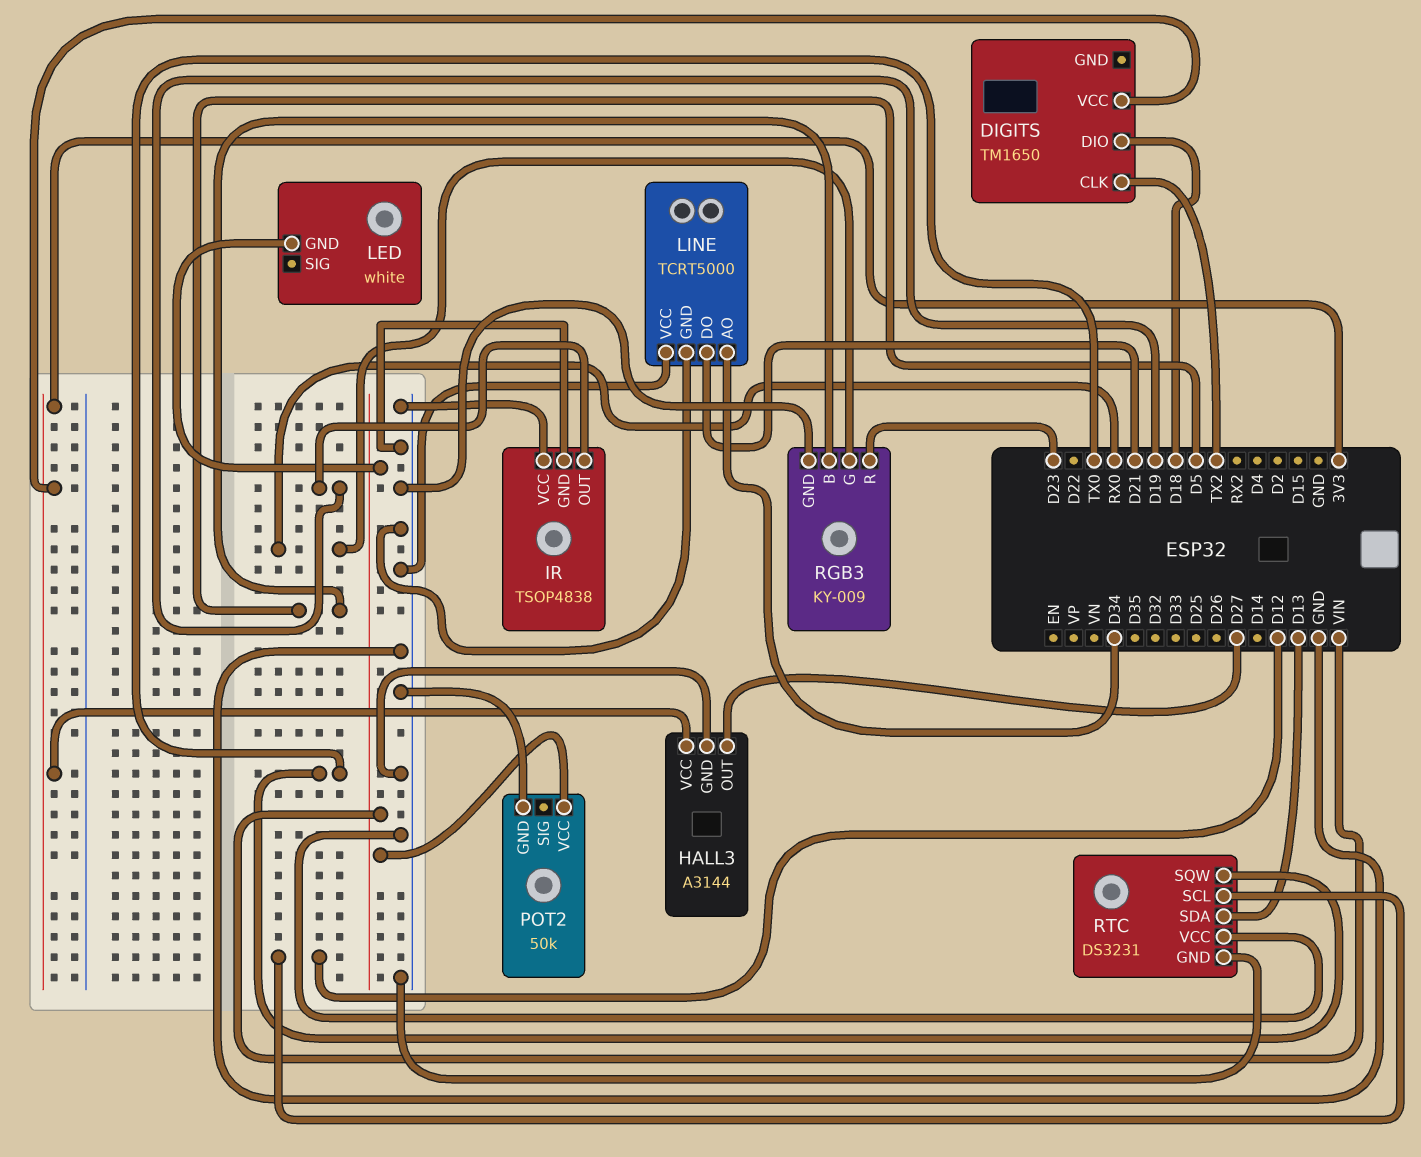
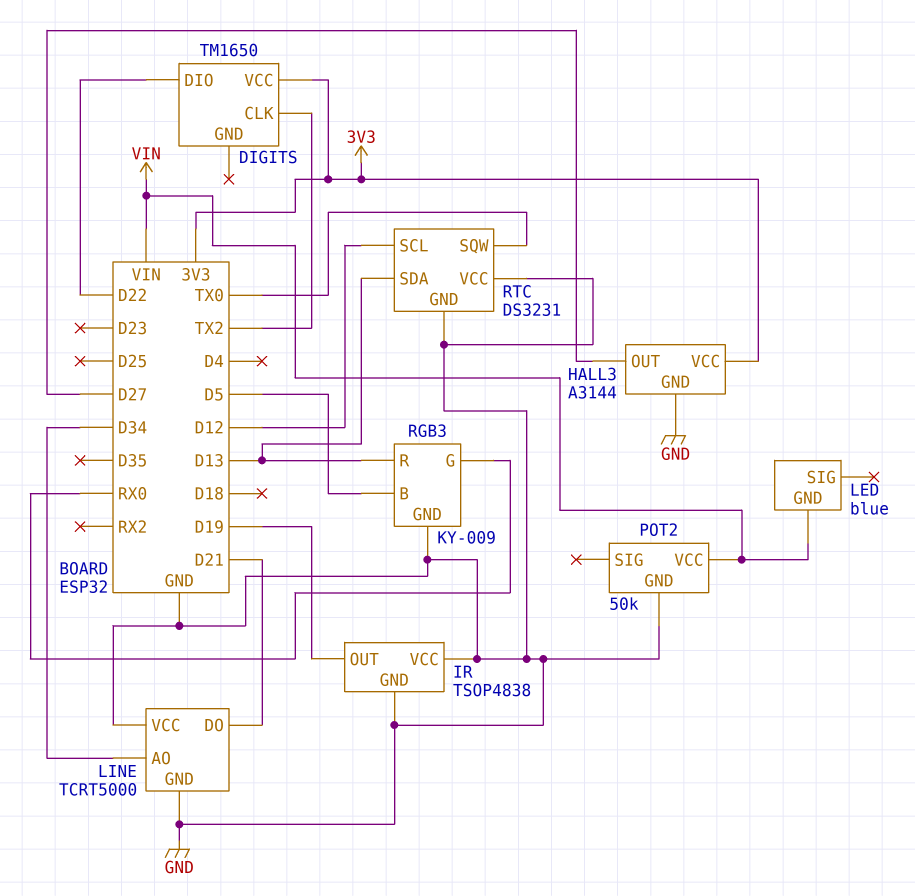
DIGITS pin DIO: D18 -> D22
LED: white -> blue
RGB3 pin R: D23 -> D13

